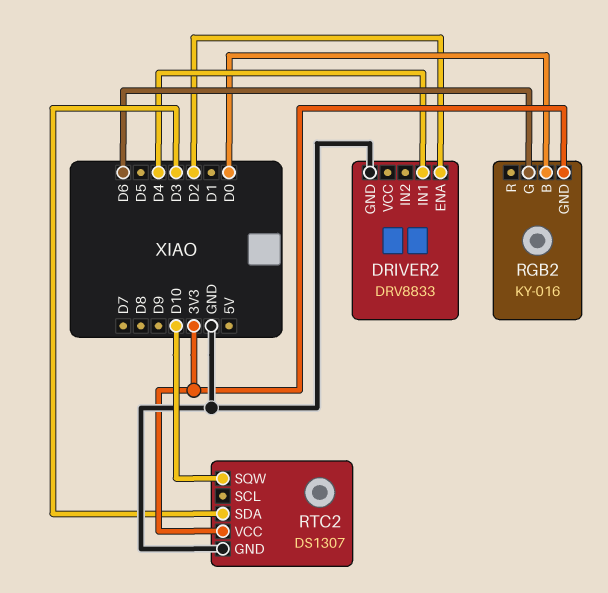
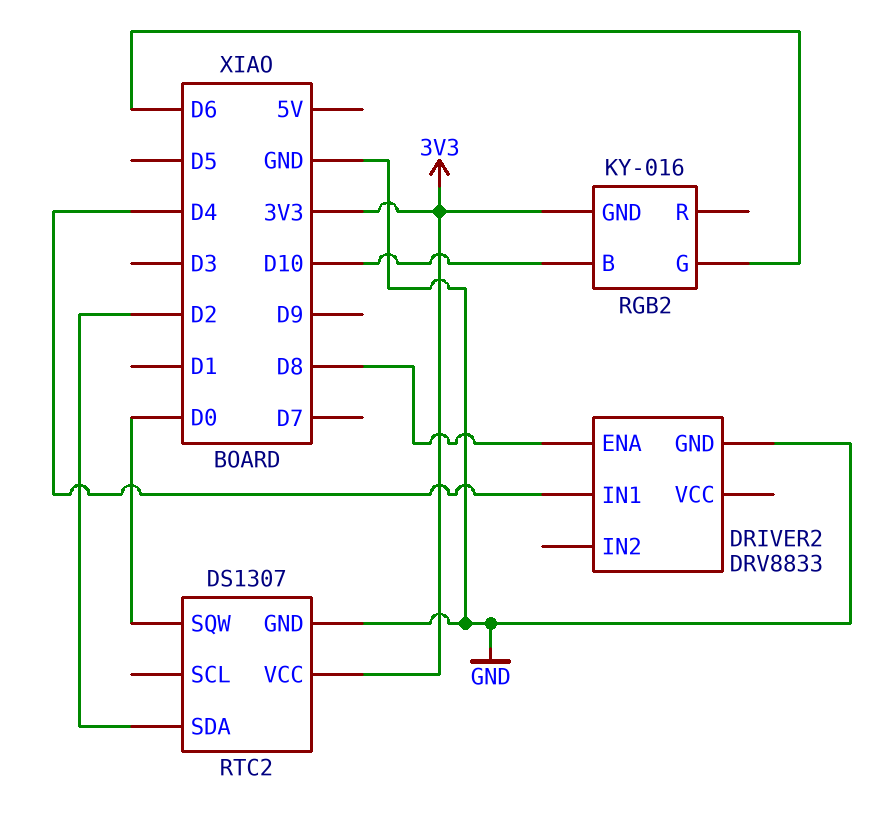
DRIVER2 pin ENA: D2 -> D8
RGB2 pin B: D0 -> D10
RTC2 pin SDA: D3 -> D2
RTC2 pin SQW: D10 -> D0

